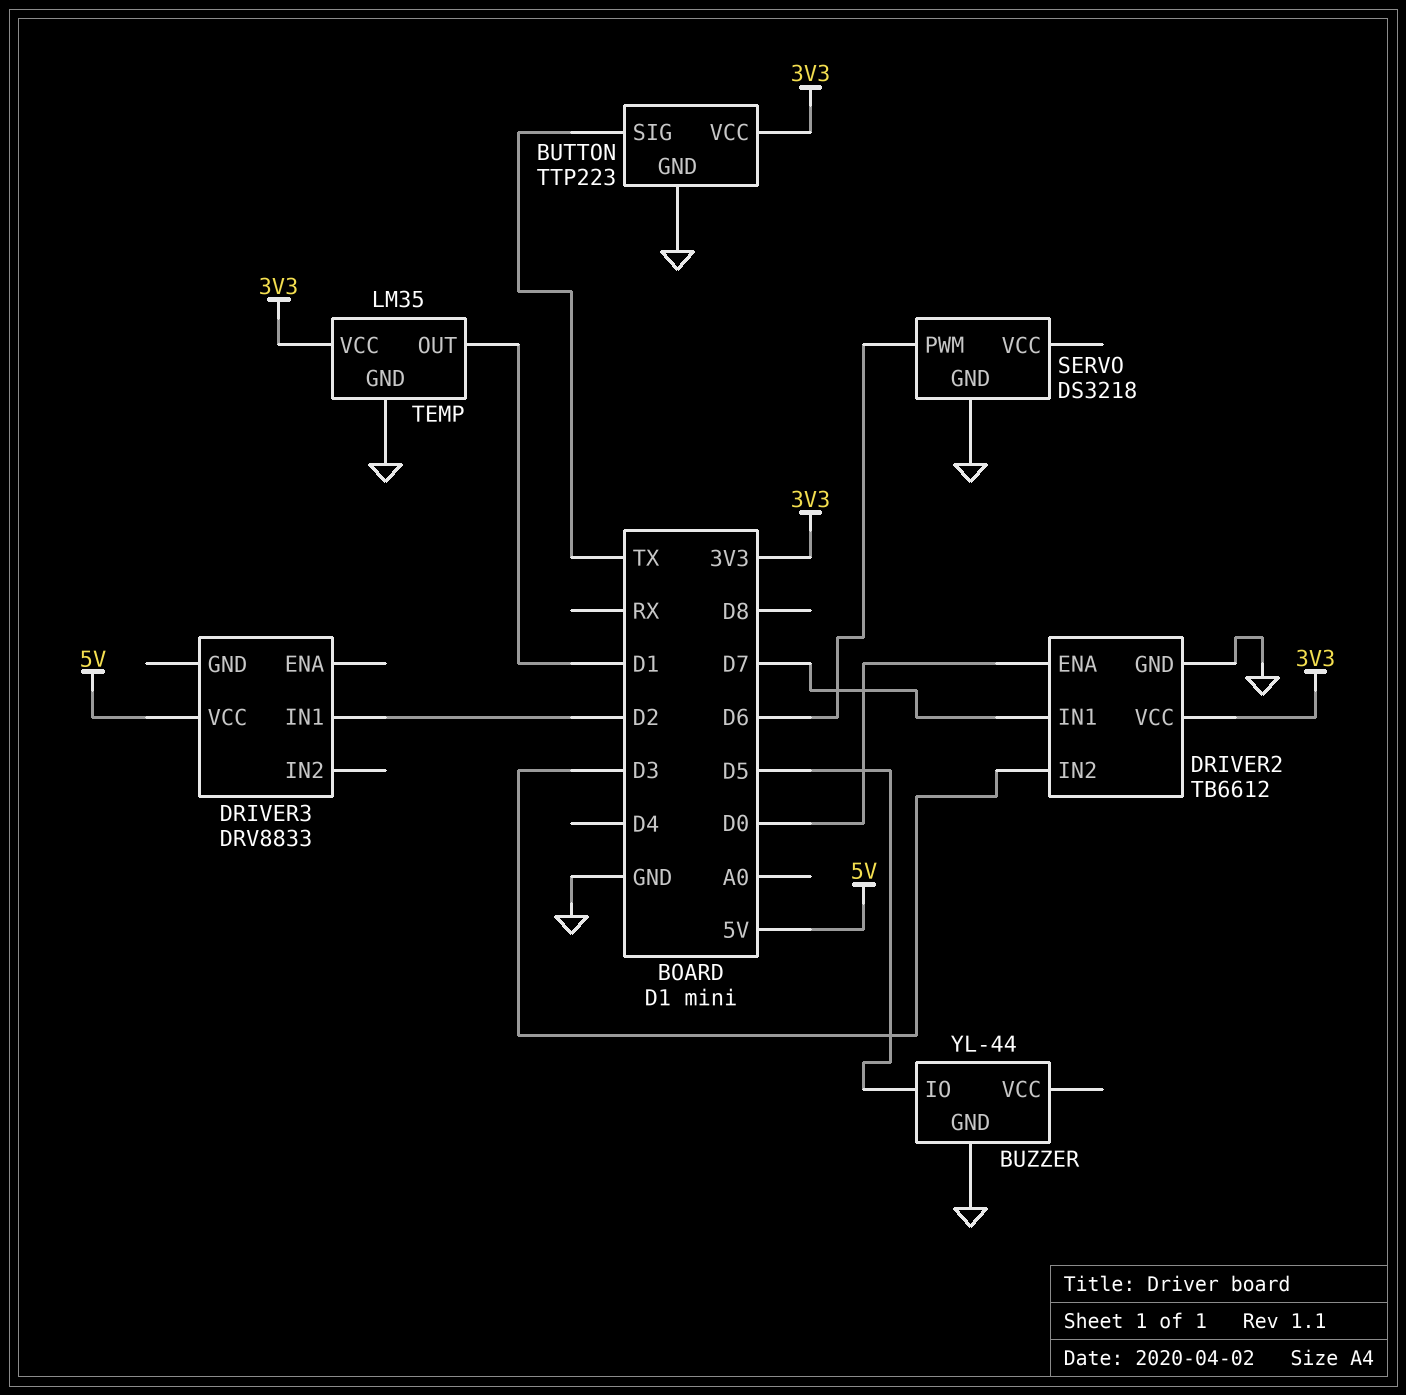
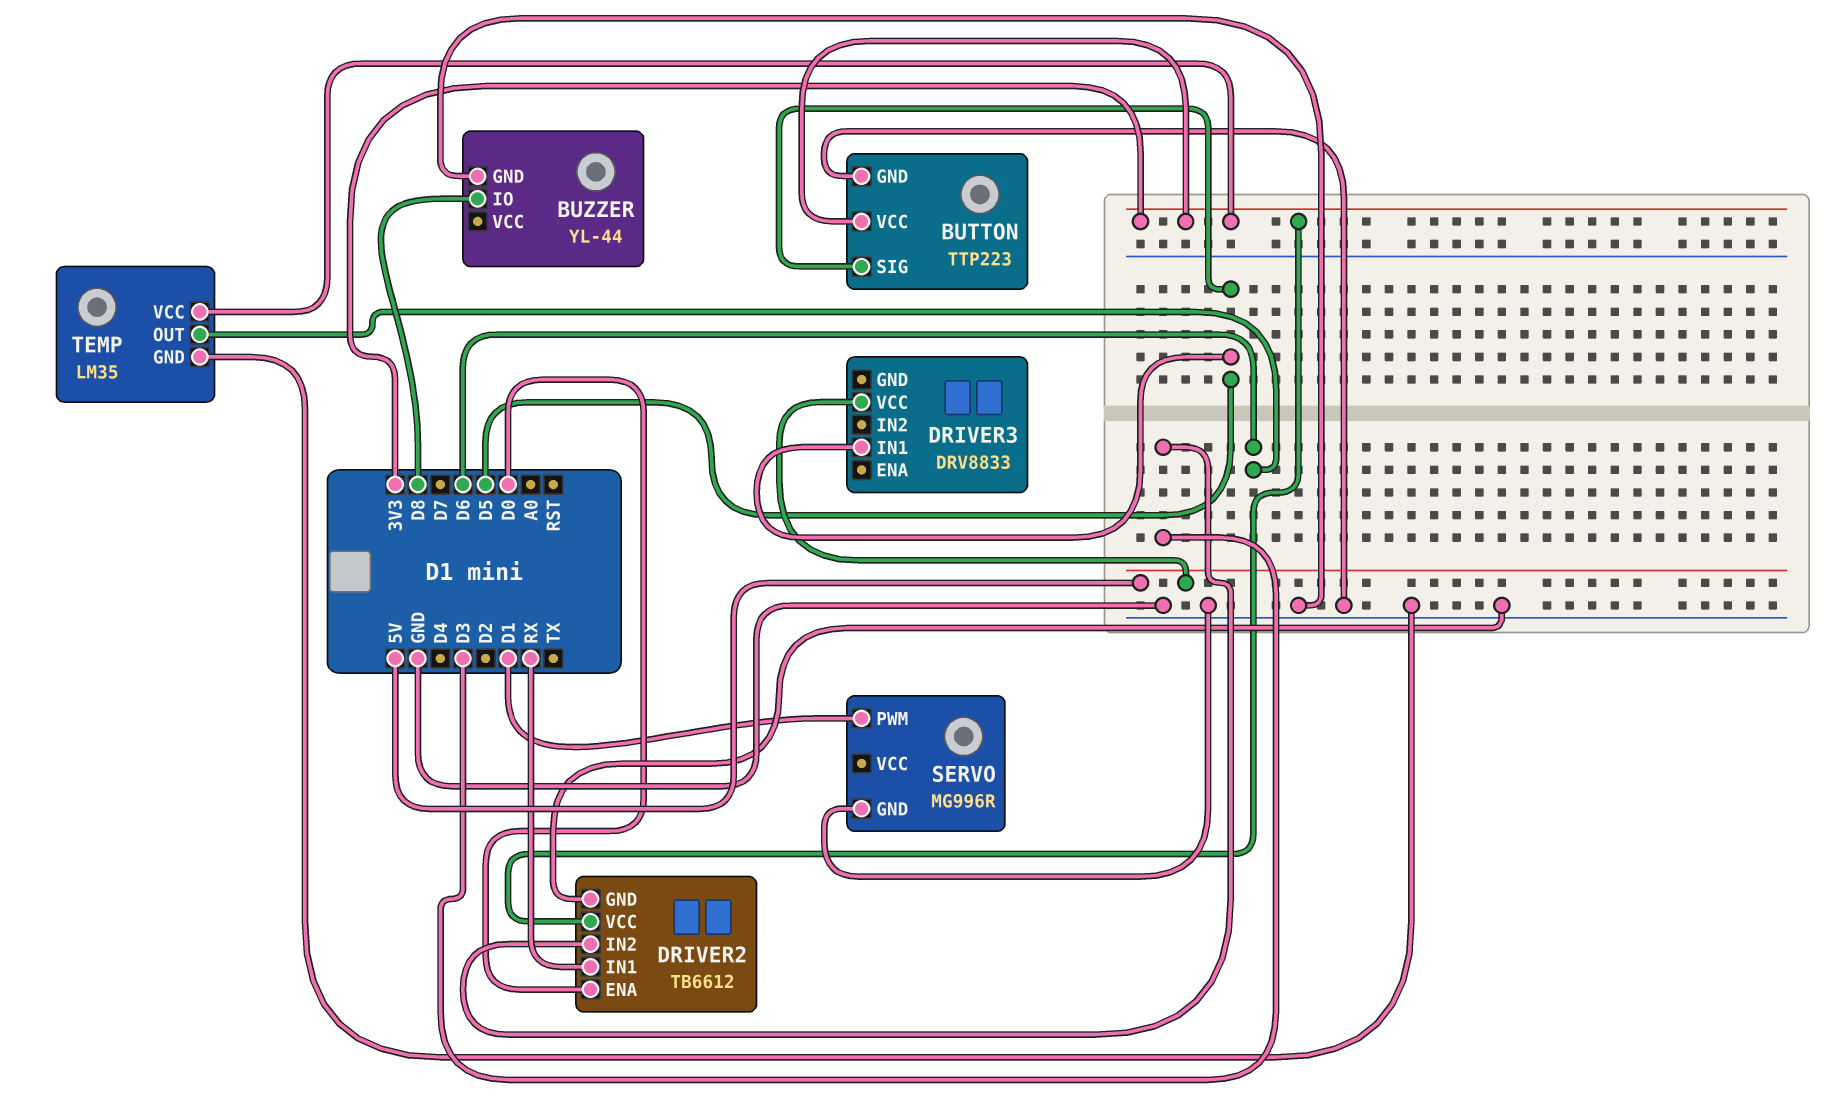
BUTTON pin SIG: TX -> D5
BUZZER pin IO: D5 -> D8
DRIVER2 pin IN1: D7 -> RX
DRIVER3 pin IN1: D2 -> D5
SERVO: DS3218 -> MG996R
SERVO pin PWM: D6 -> D1
TEMP pin OUT: D1 -> D6

